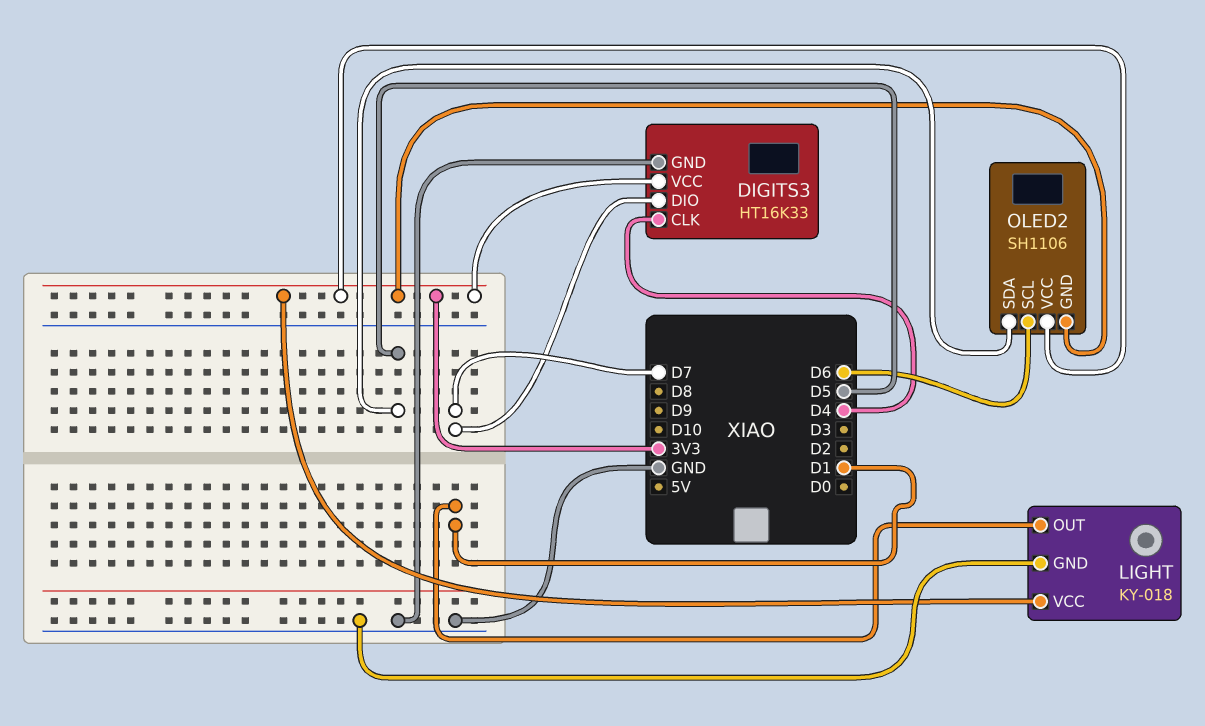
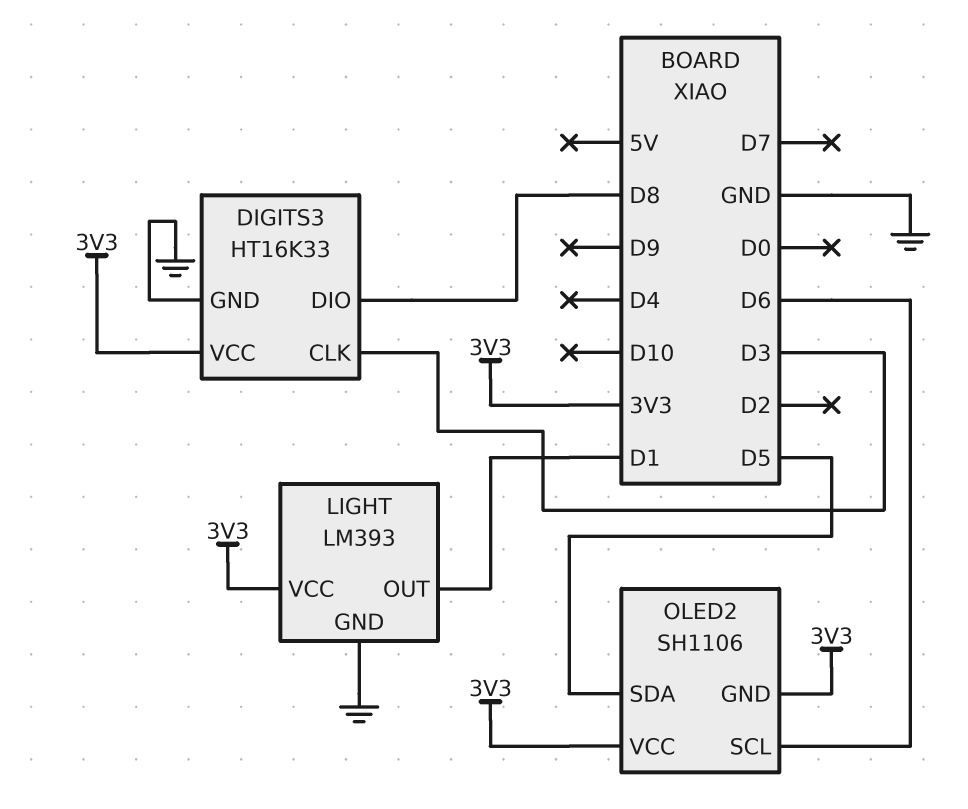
DIGITS3 pin CLK: D4 -> D3
DIGITS3 pin DIO: D7 -> D8
LIGHT: KY-018 -> LM393

